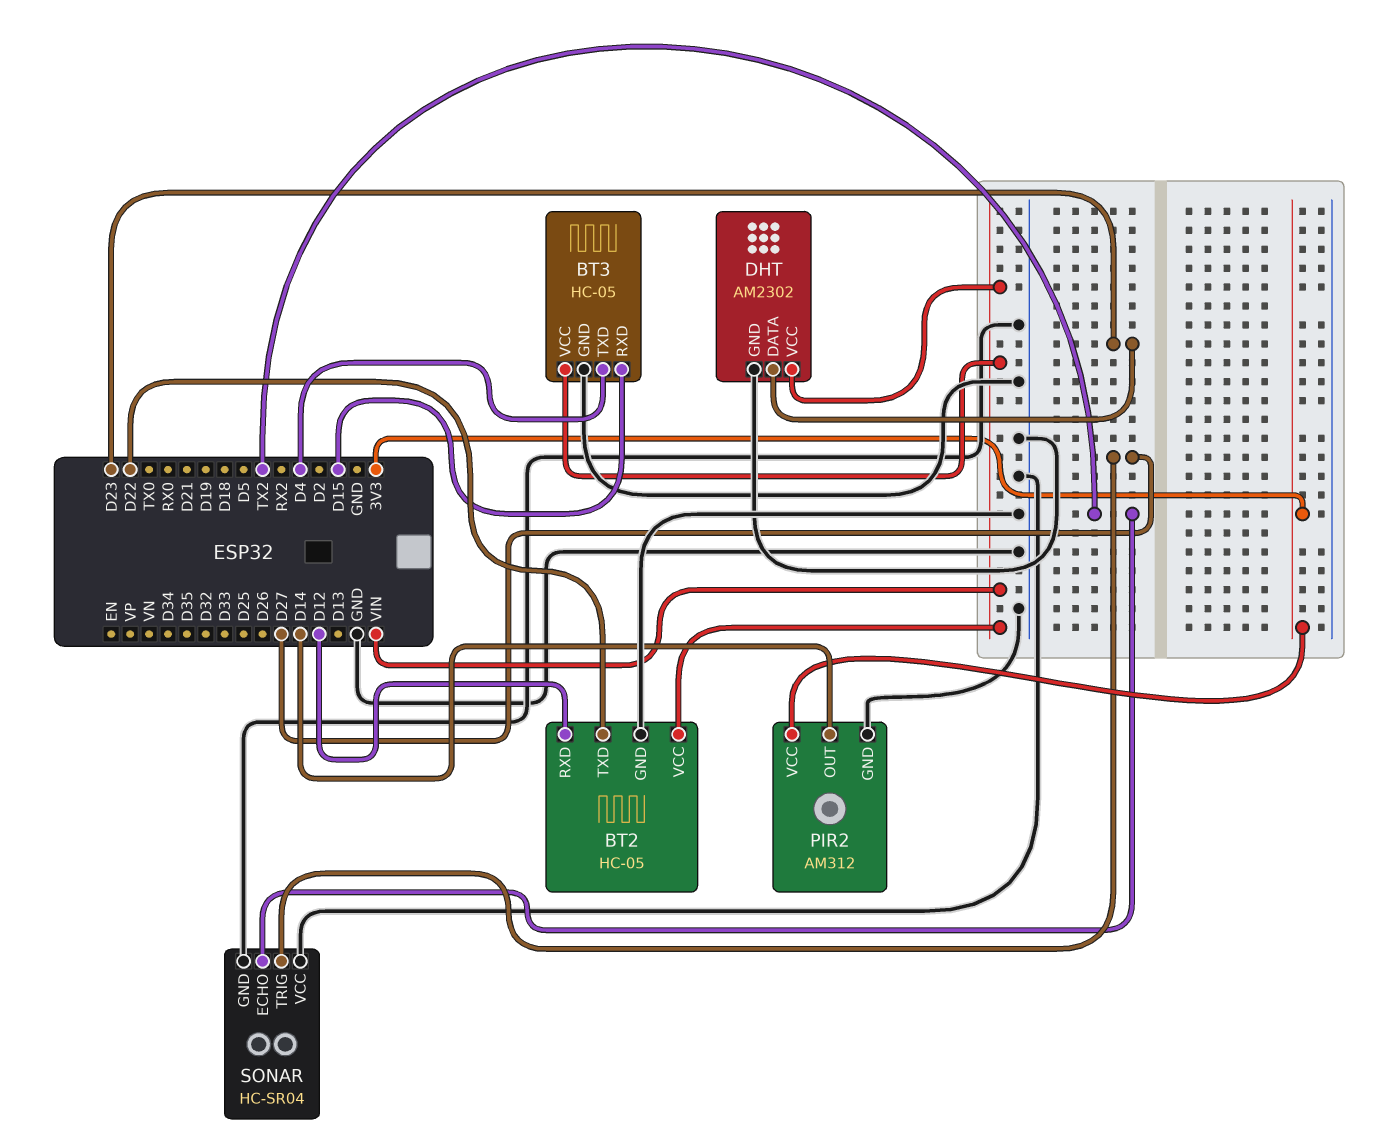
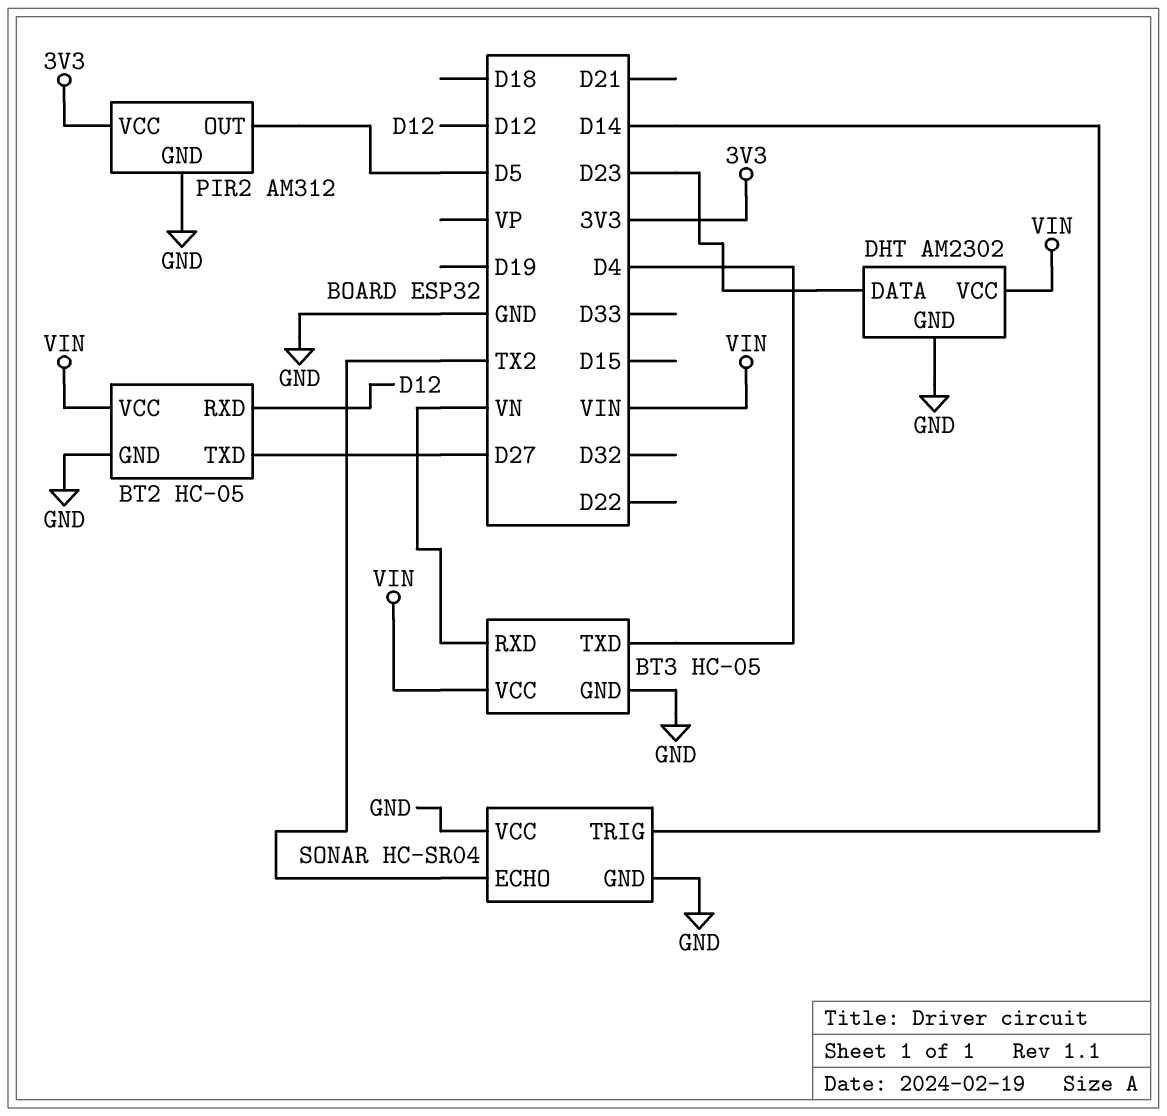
BT2 pin TXD: D22 -> D27
BT3 pin RXD: D15 -> VN
PIR2 pin OUT: D14 -> D5
SONAR pin TRIG: D27 -> D14

